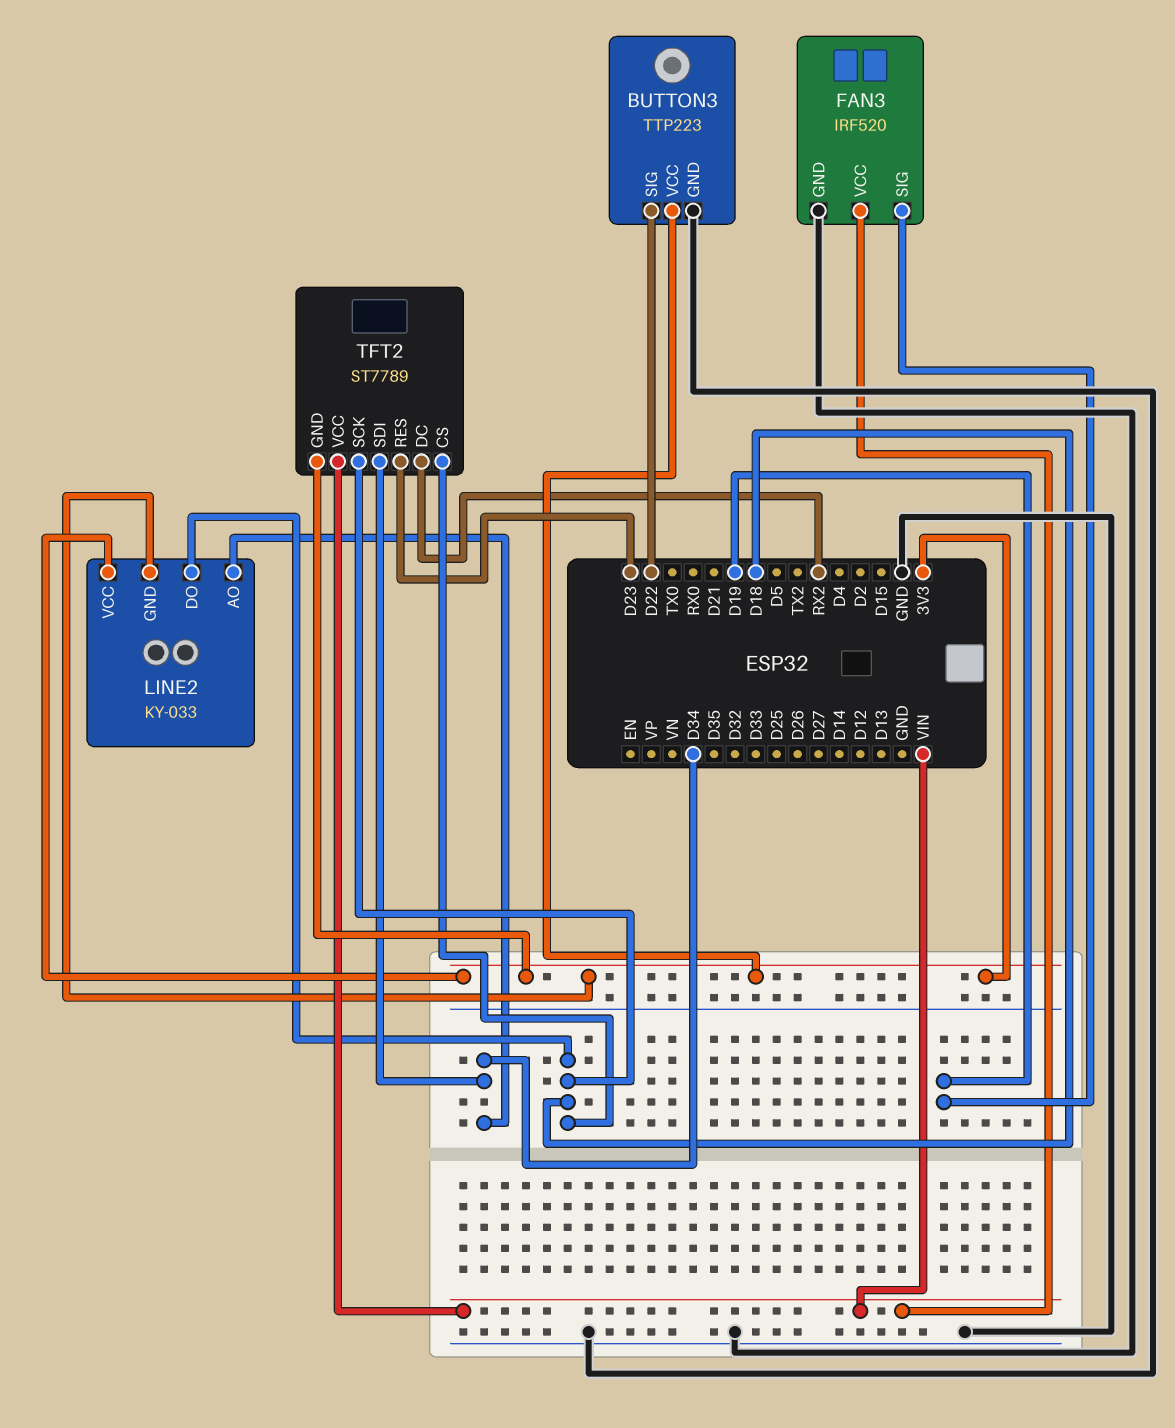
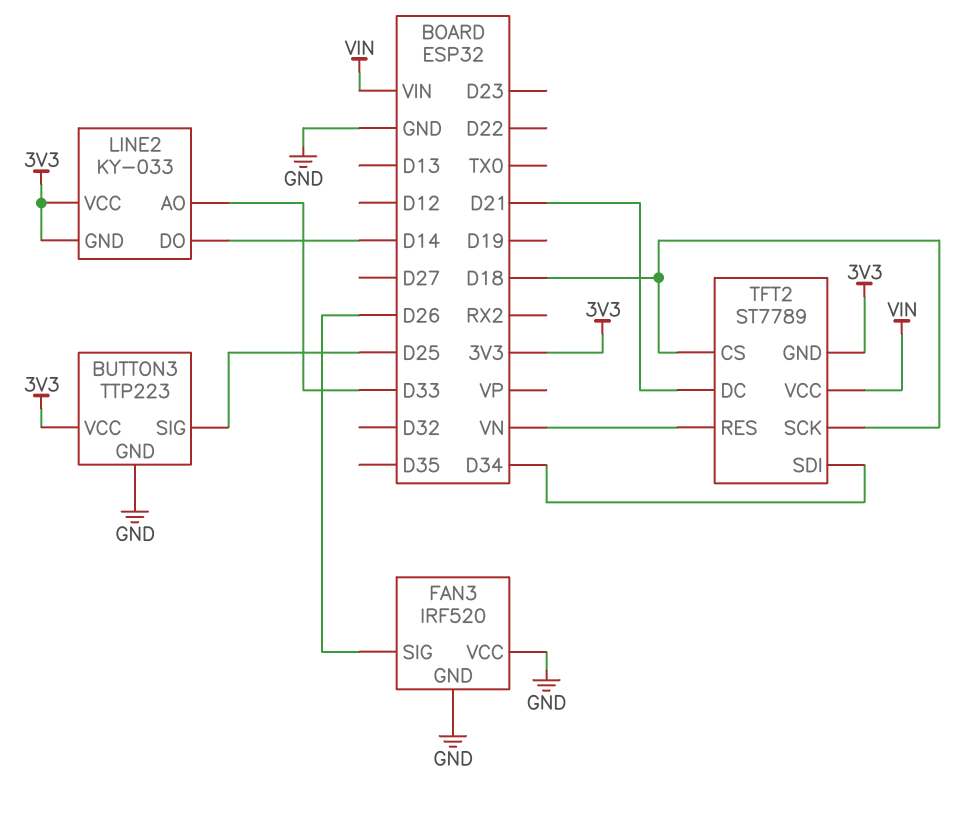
BUTTON3 pin SIG: D22 -> D25
FAN3 pin SIG: D19 -> D26
FAN3 pin VCC: VIN -> GND
LINE2 pin AO: D34 -> D33
LINE2 pin DO: D18 -> D14
TFT2 pin DC: RX2 -> D21
TFT2 pin RES: D23 -> VN

